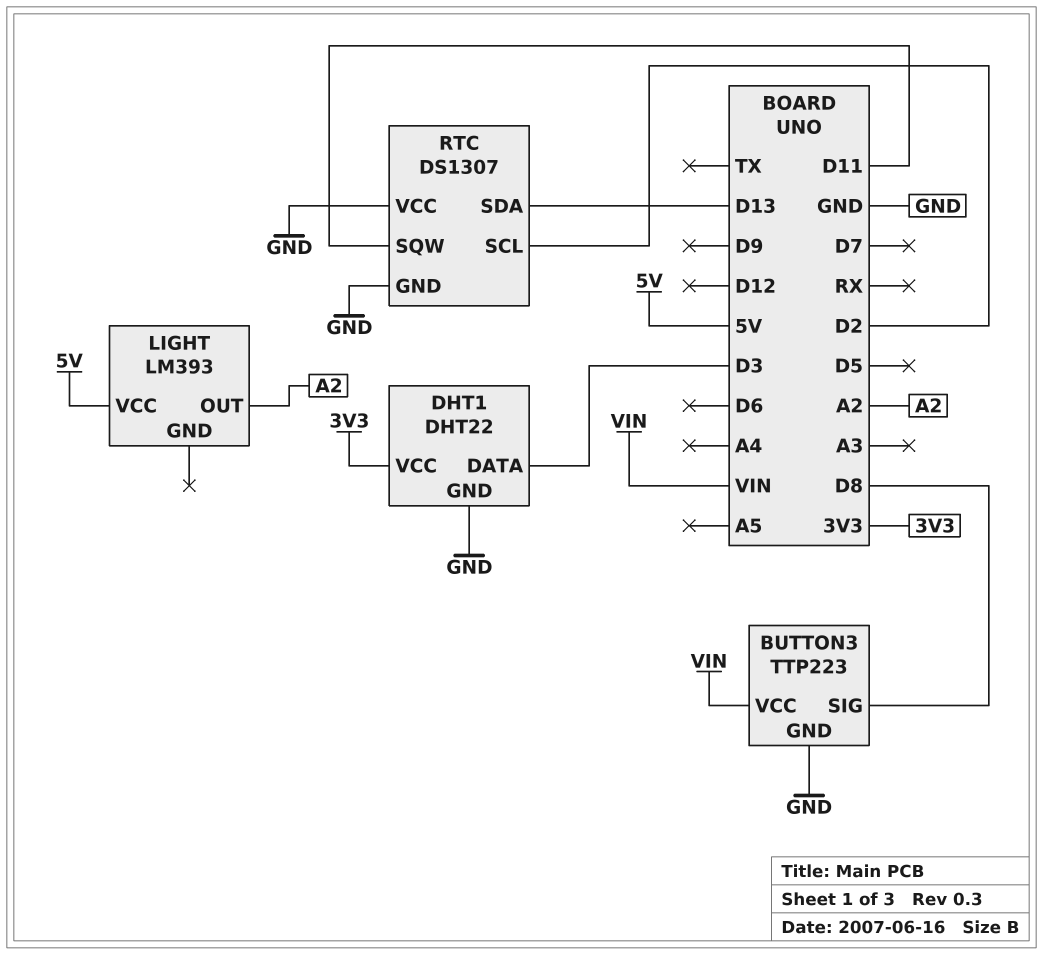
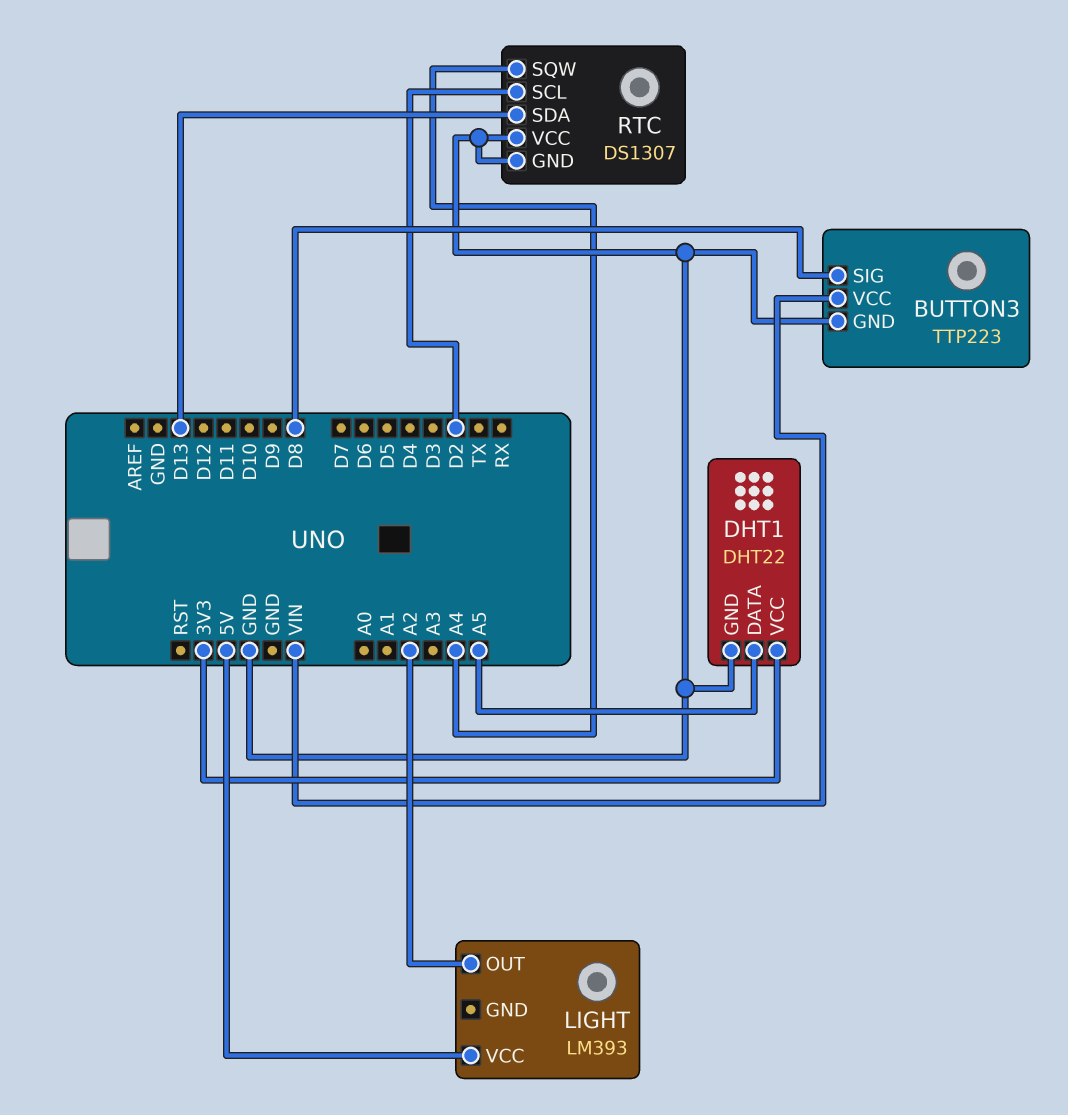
DHT1 pin DATA: D3 -> A5
RTC pin SQW: D11 -> A4

